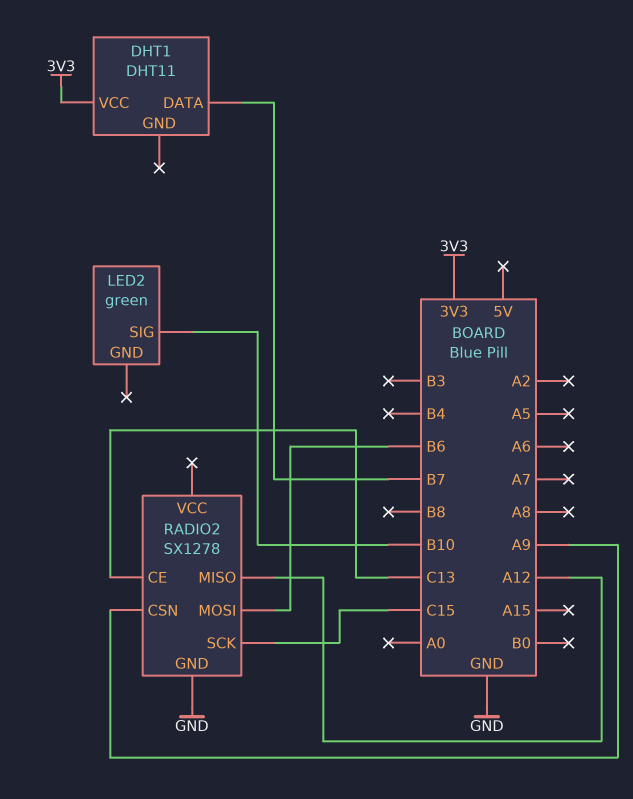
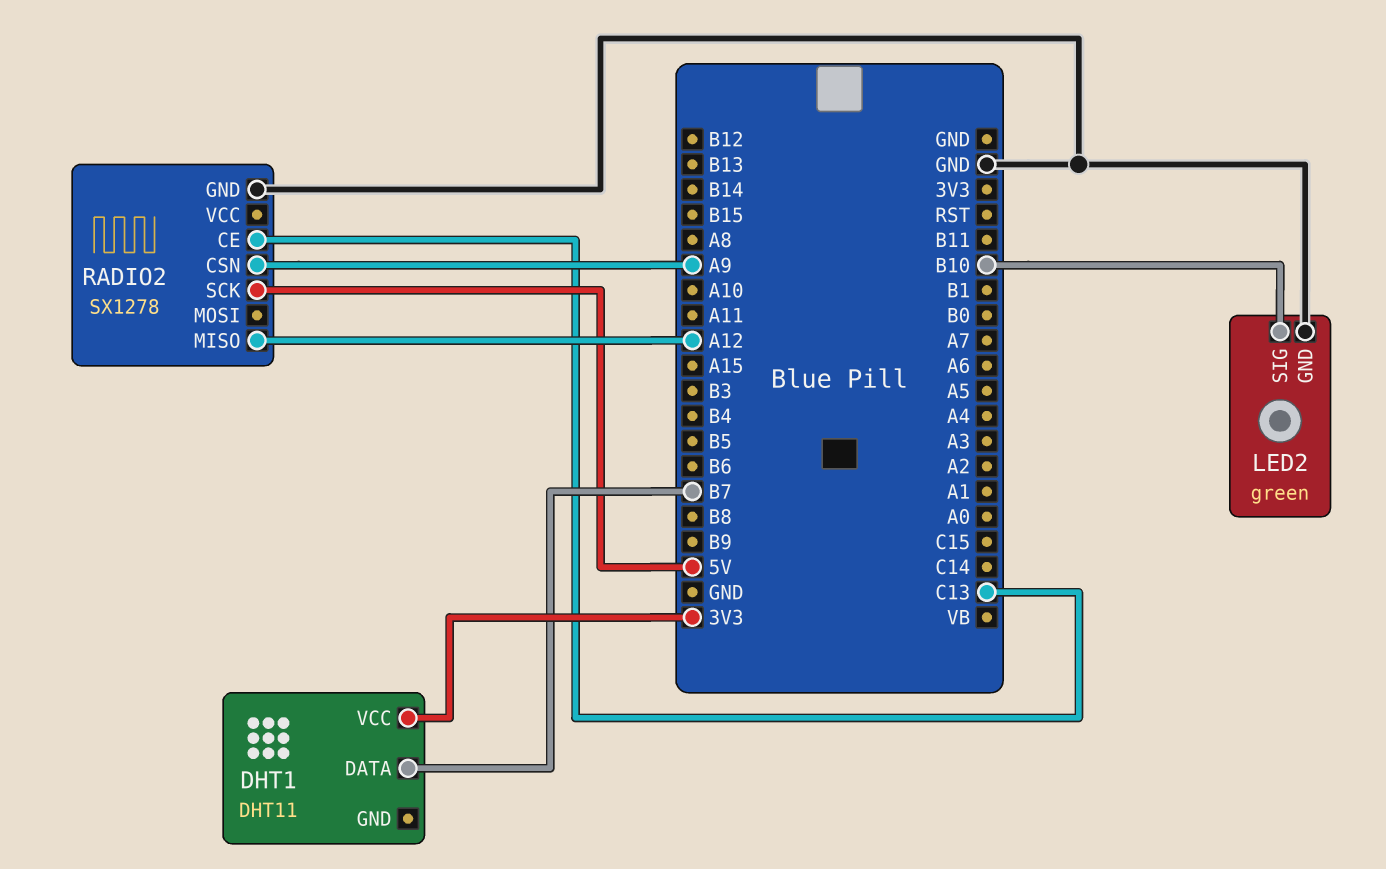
LED2 pin GND: none -> GND
RADIO2 pin MOSI: B6 -> none
RADIO2 pin SCK: C15 -> 5V

